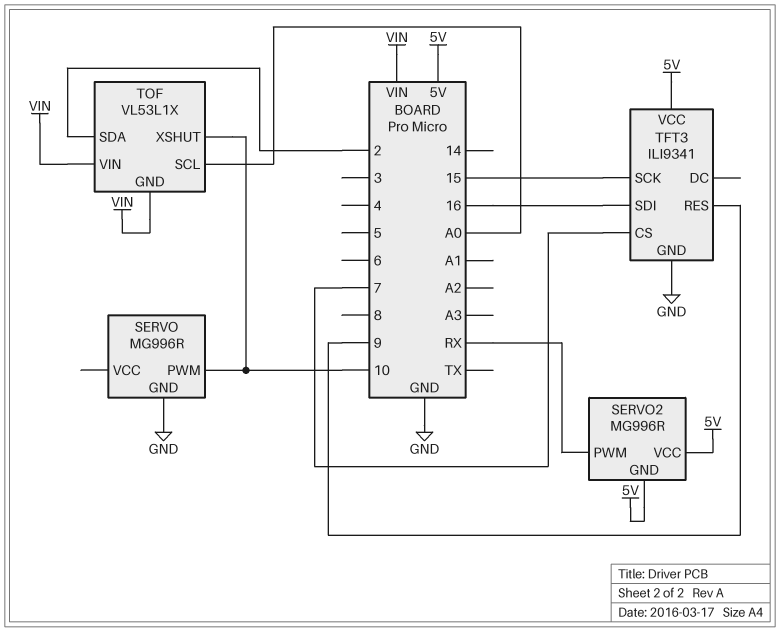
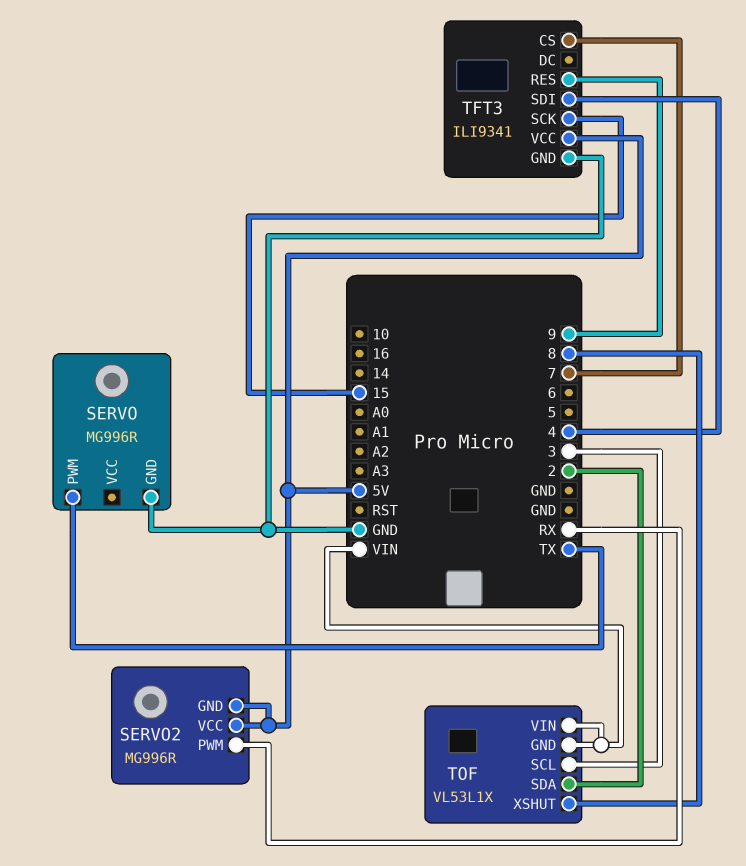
SERVO pin PWM: 10 -> TX
TFT3 pin SDI: 16 -> 4
TOF pin SCL: A0 -> 3
TOF pin XSHUT: 10 -> 8

